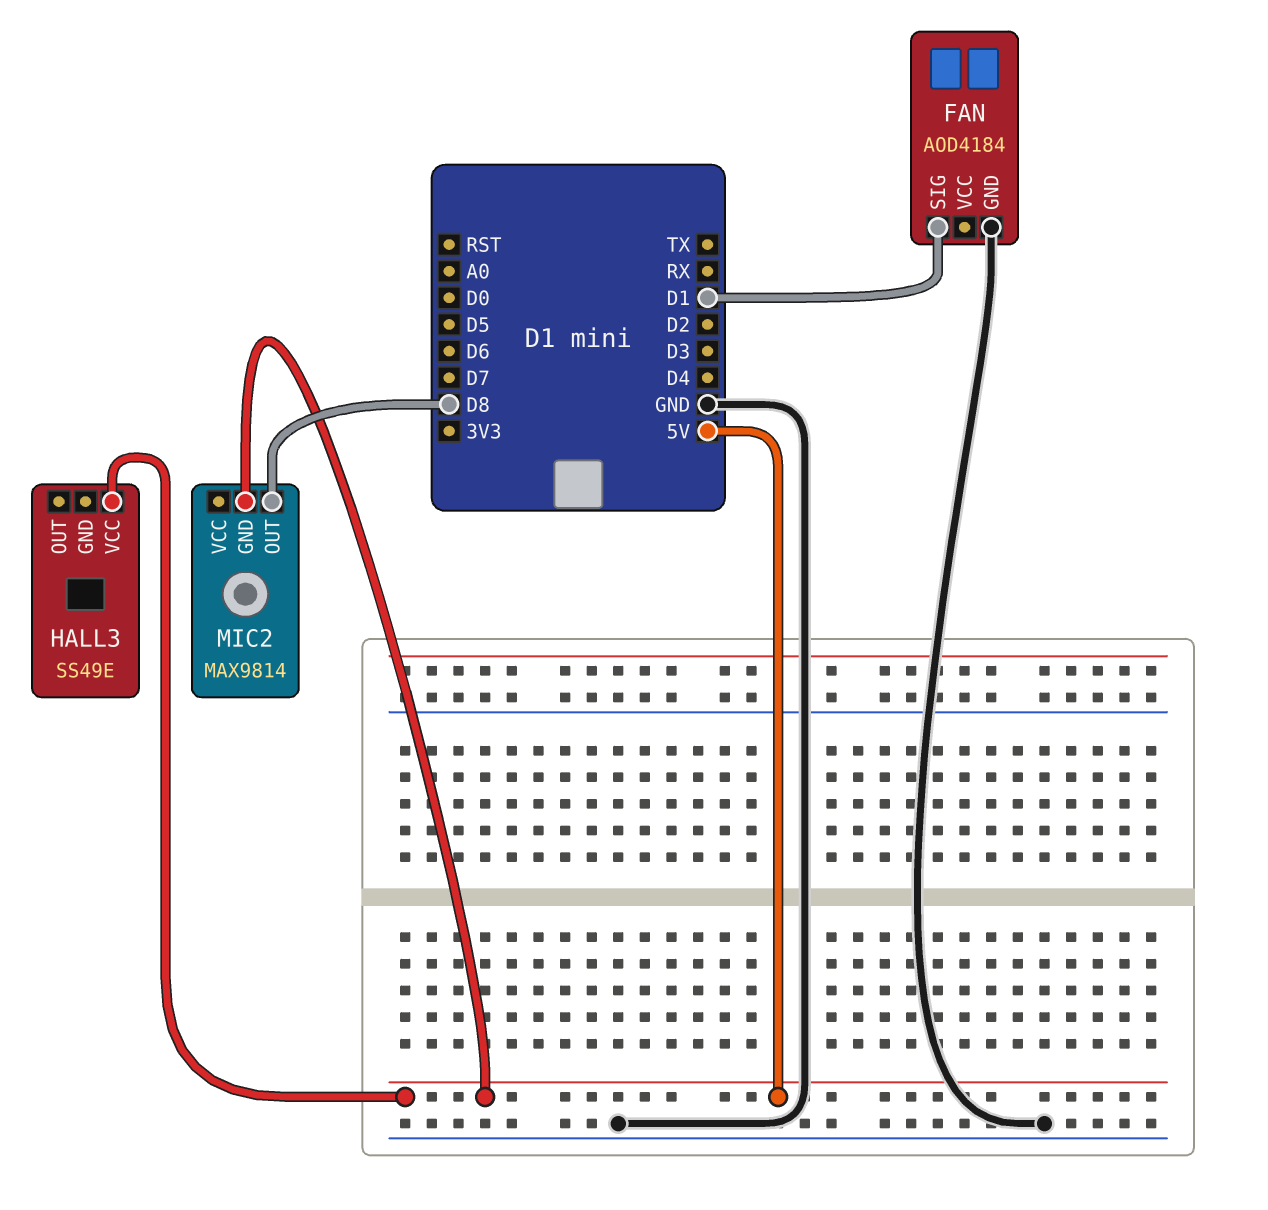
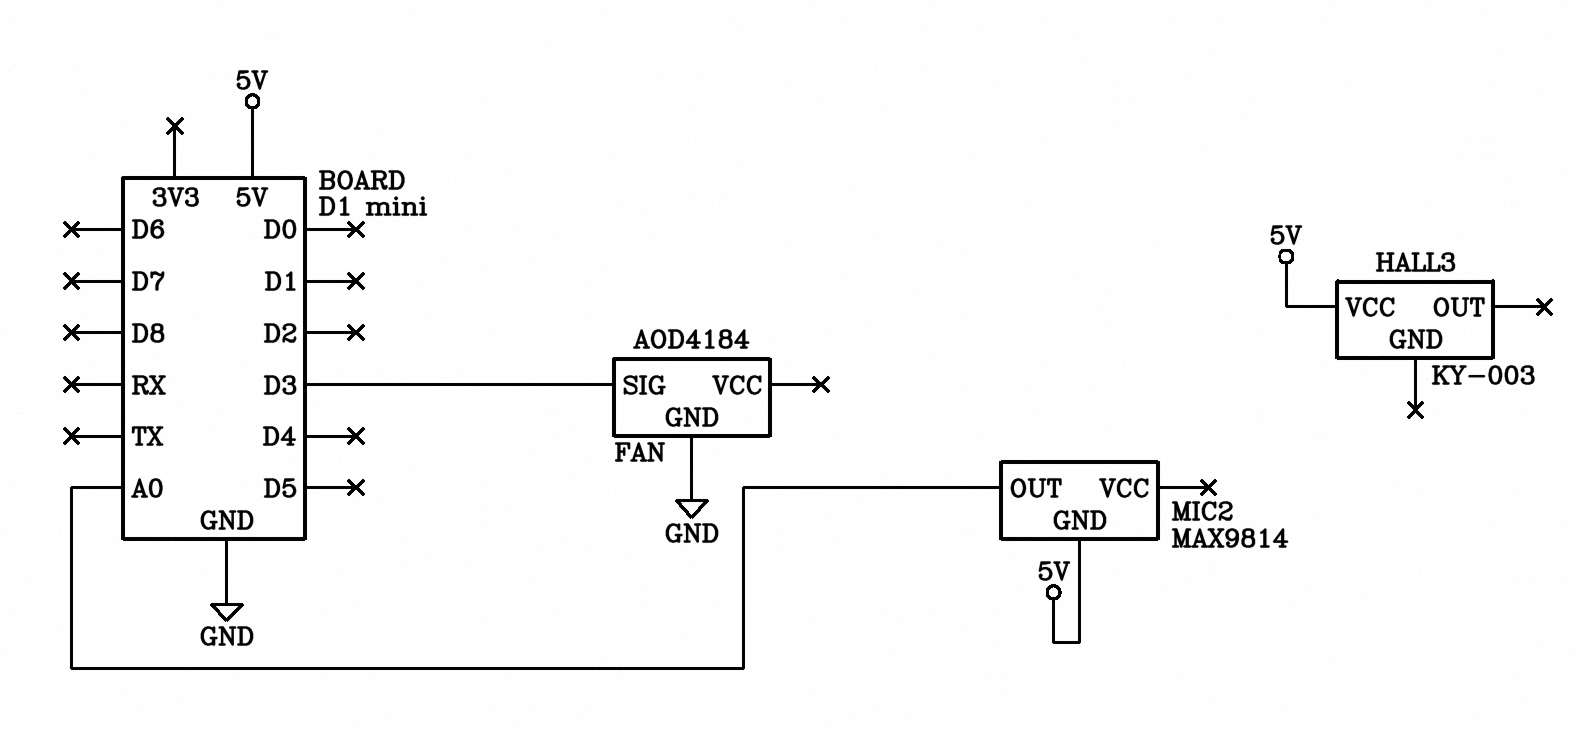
FAN pin SIG: D1 -> D3
HALL3: SS49E -> KY-003
MIC2 pin OUT: D8 -> A0

